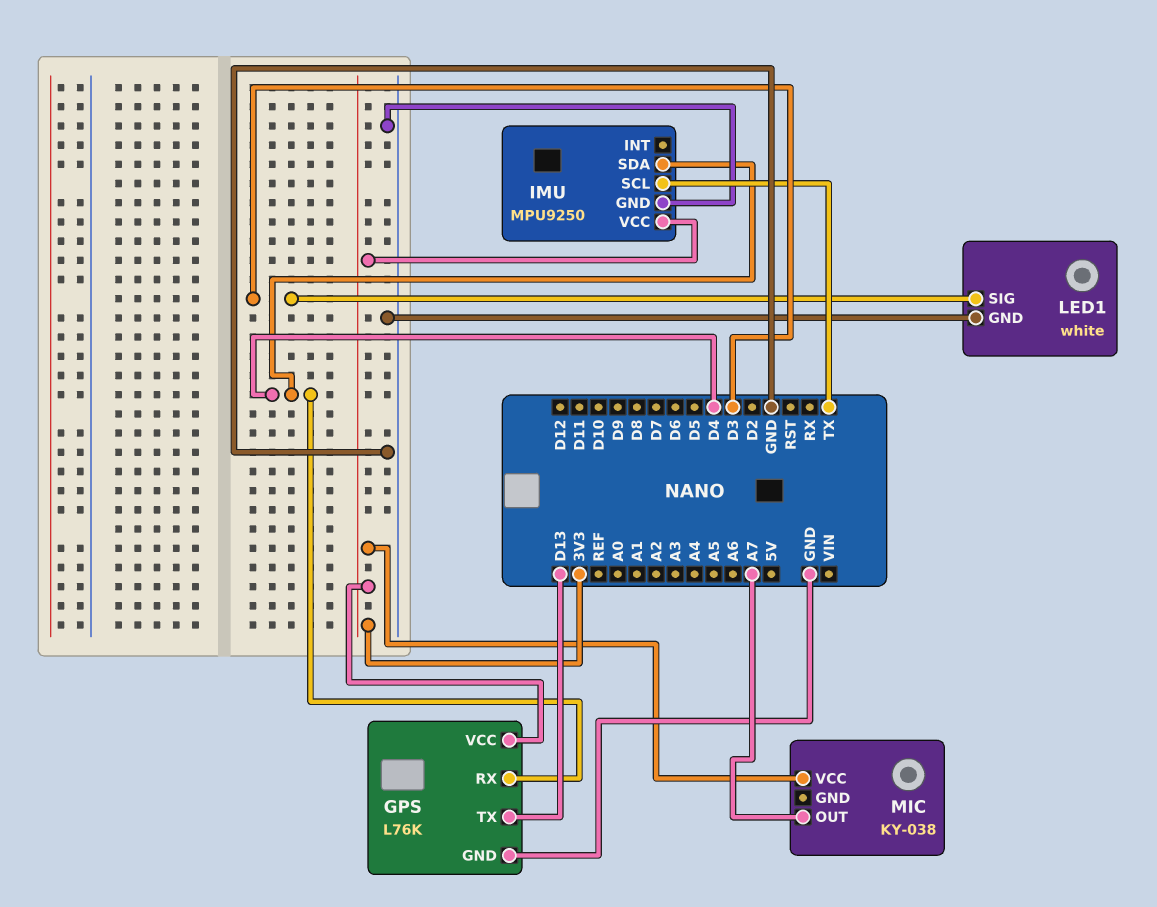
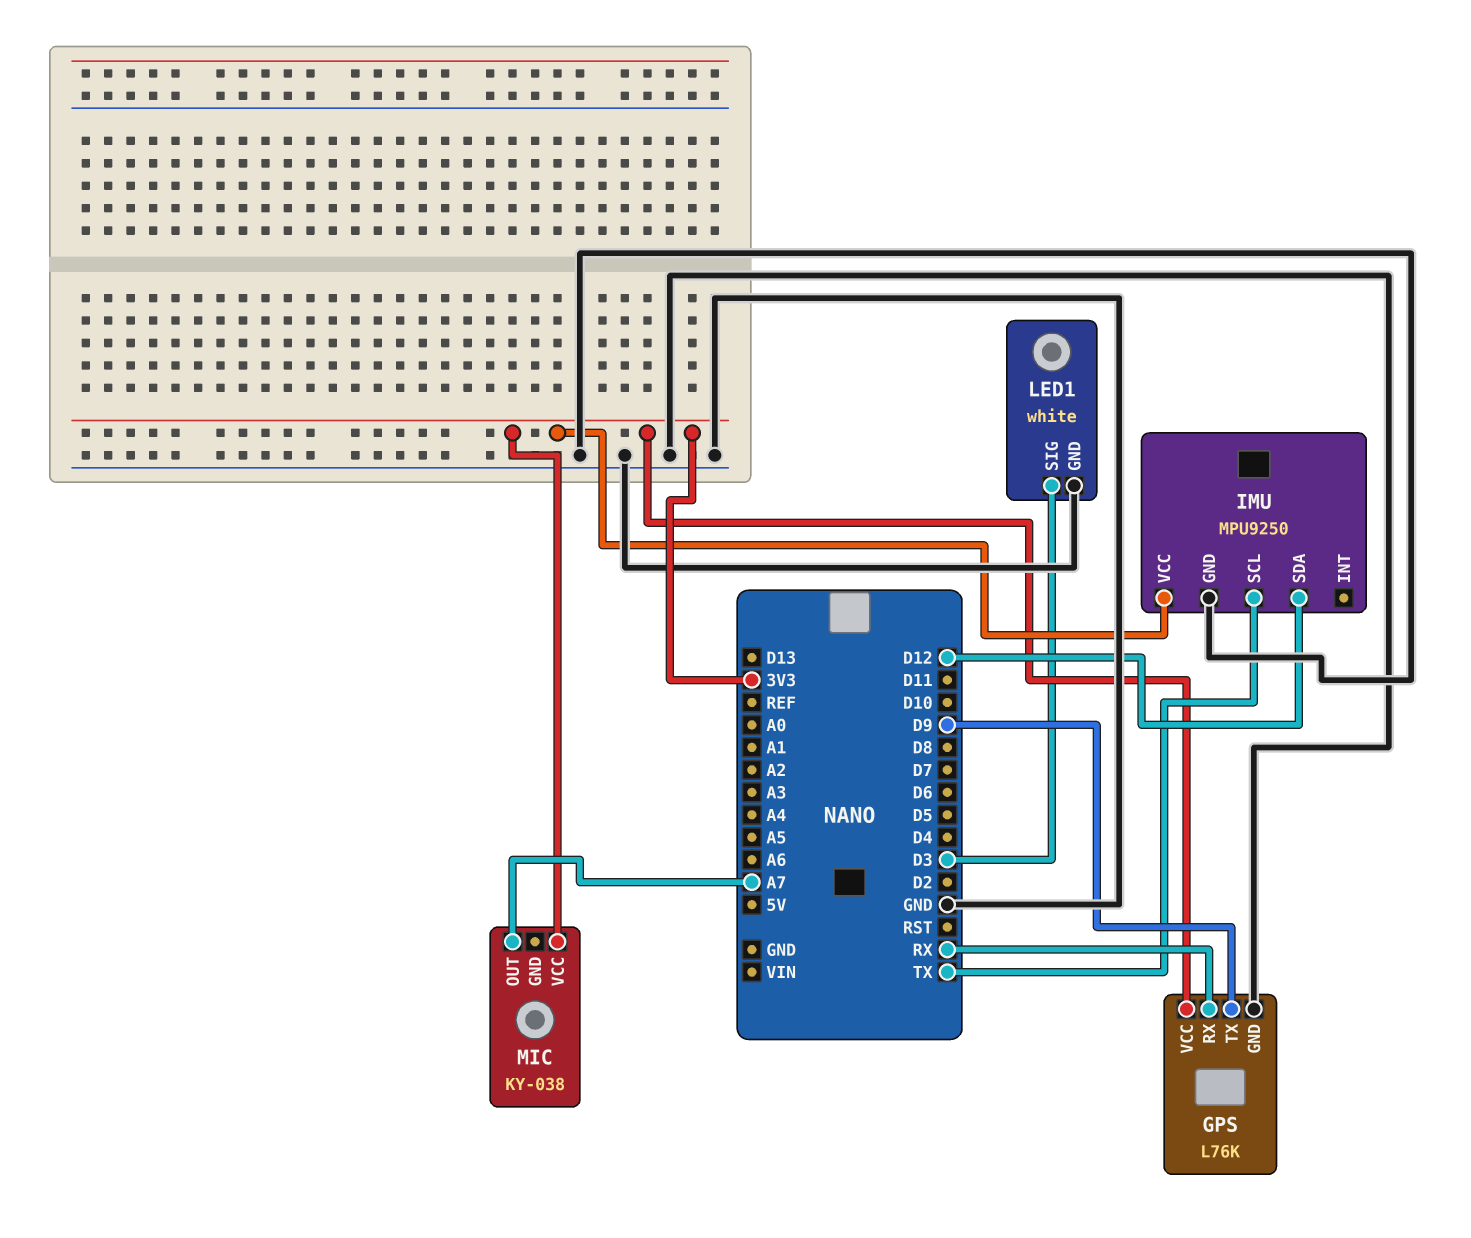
GPS pin RX: D4 -> RX
GPS pin TX: D13 -> D9
IMU pin SDA: D4 -> D12

